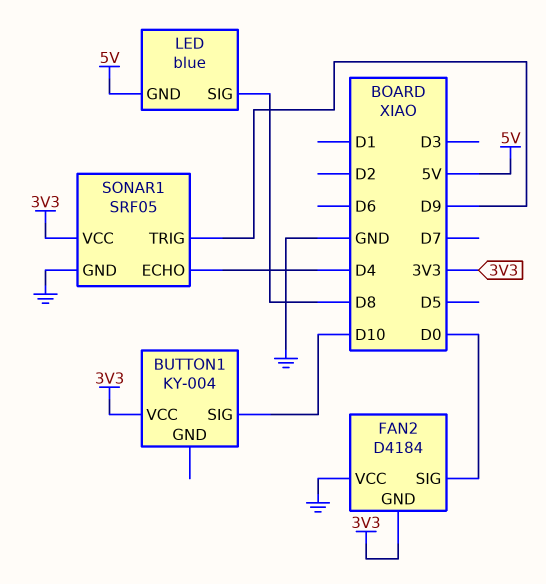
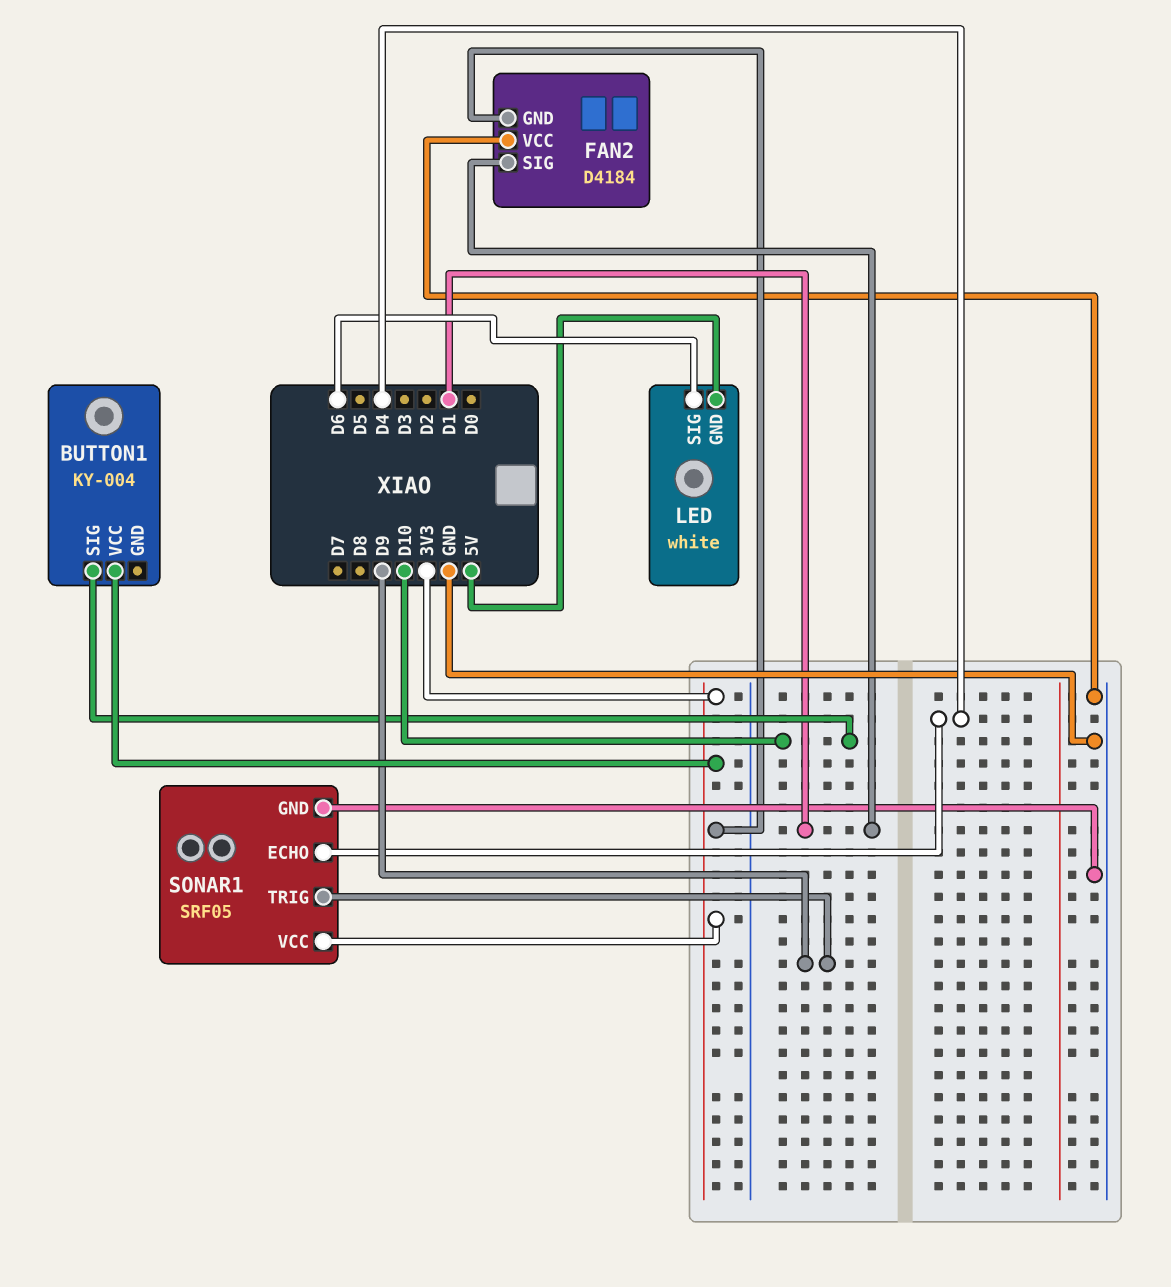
FAN2 pin SIG: D0 -> D1
LED: blue -> white
LED pin SIG: D8 -> D6

